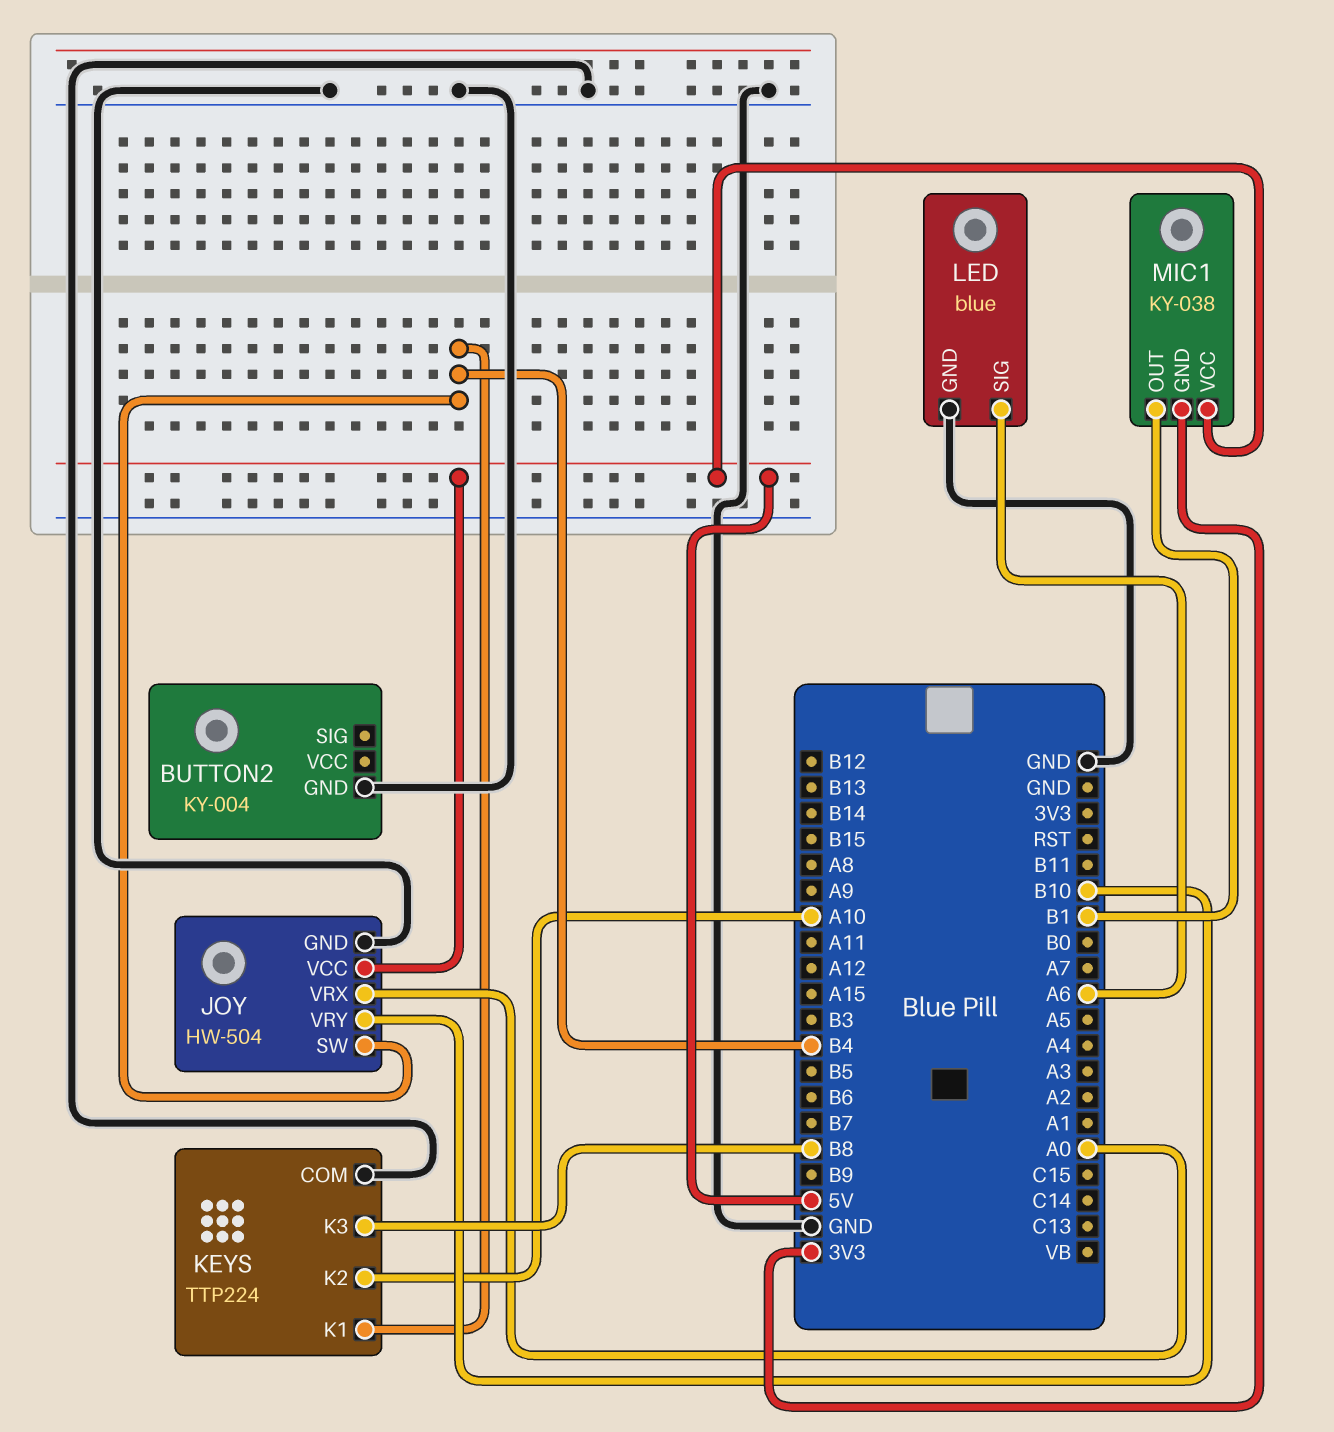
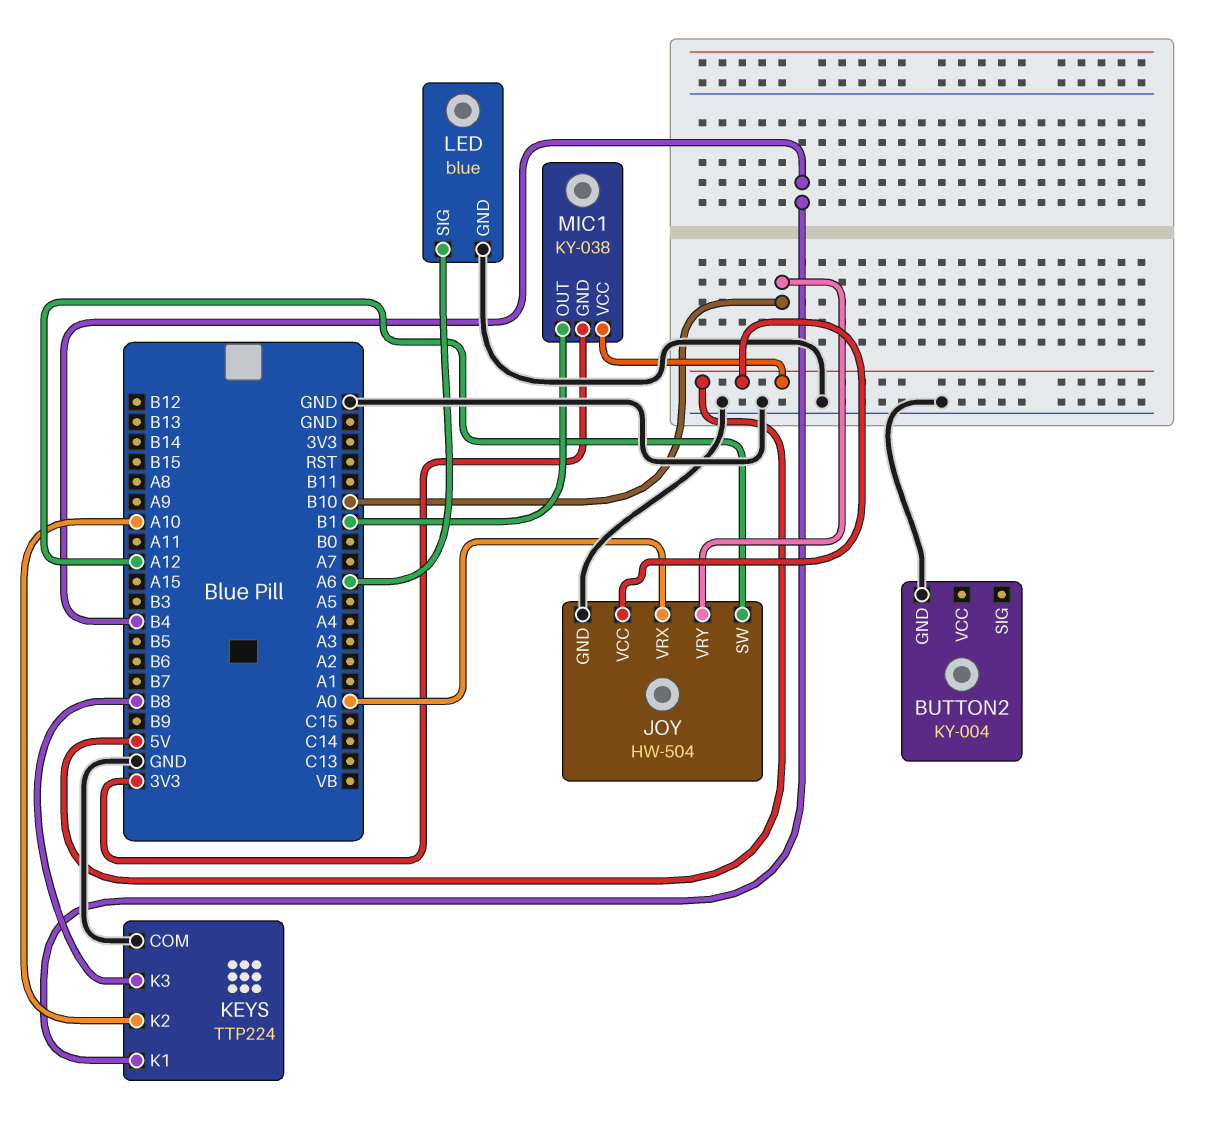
JOY pin SW: B4 -> A12

